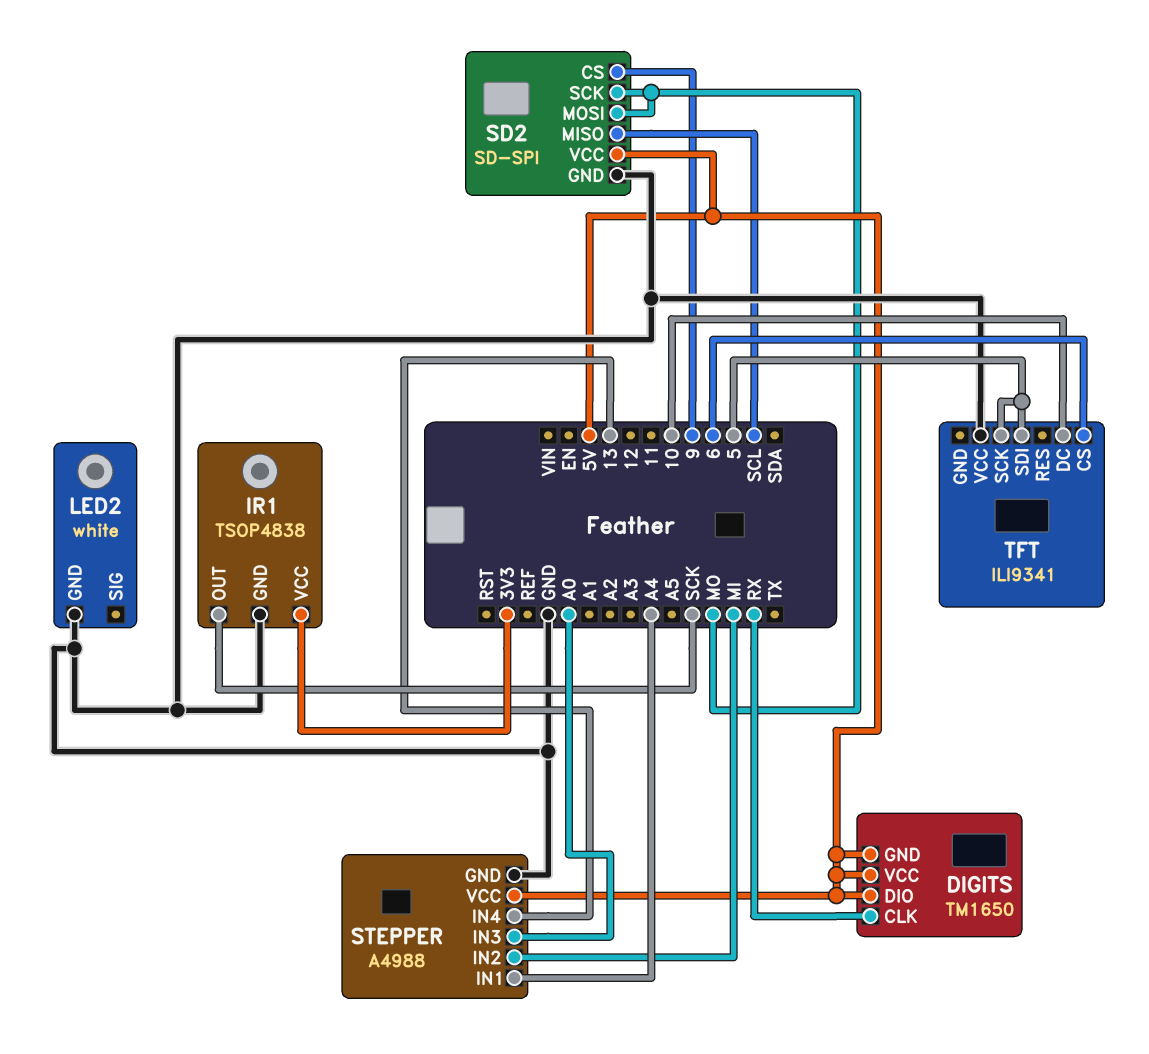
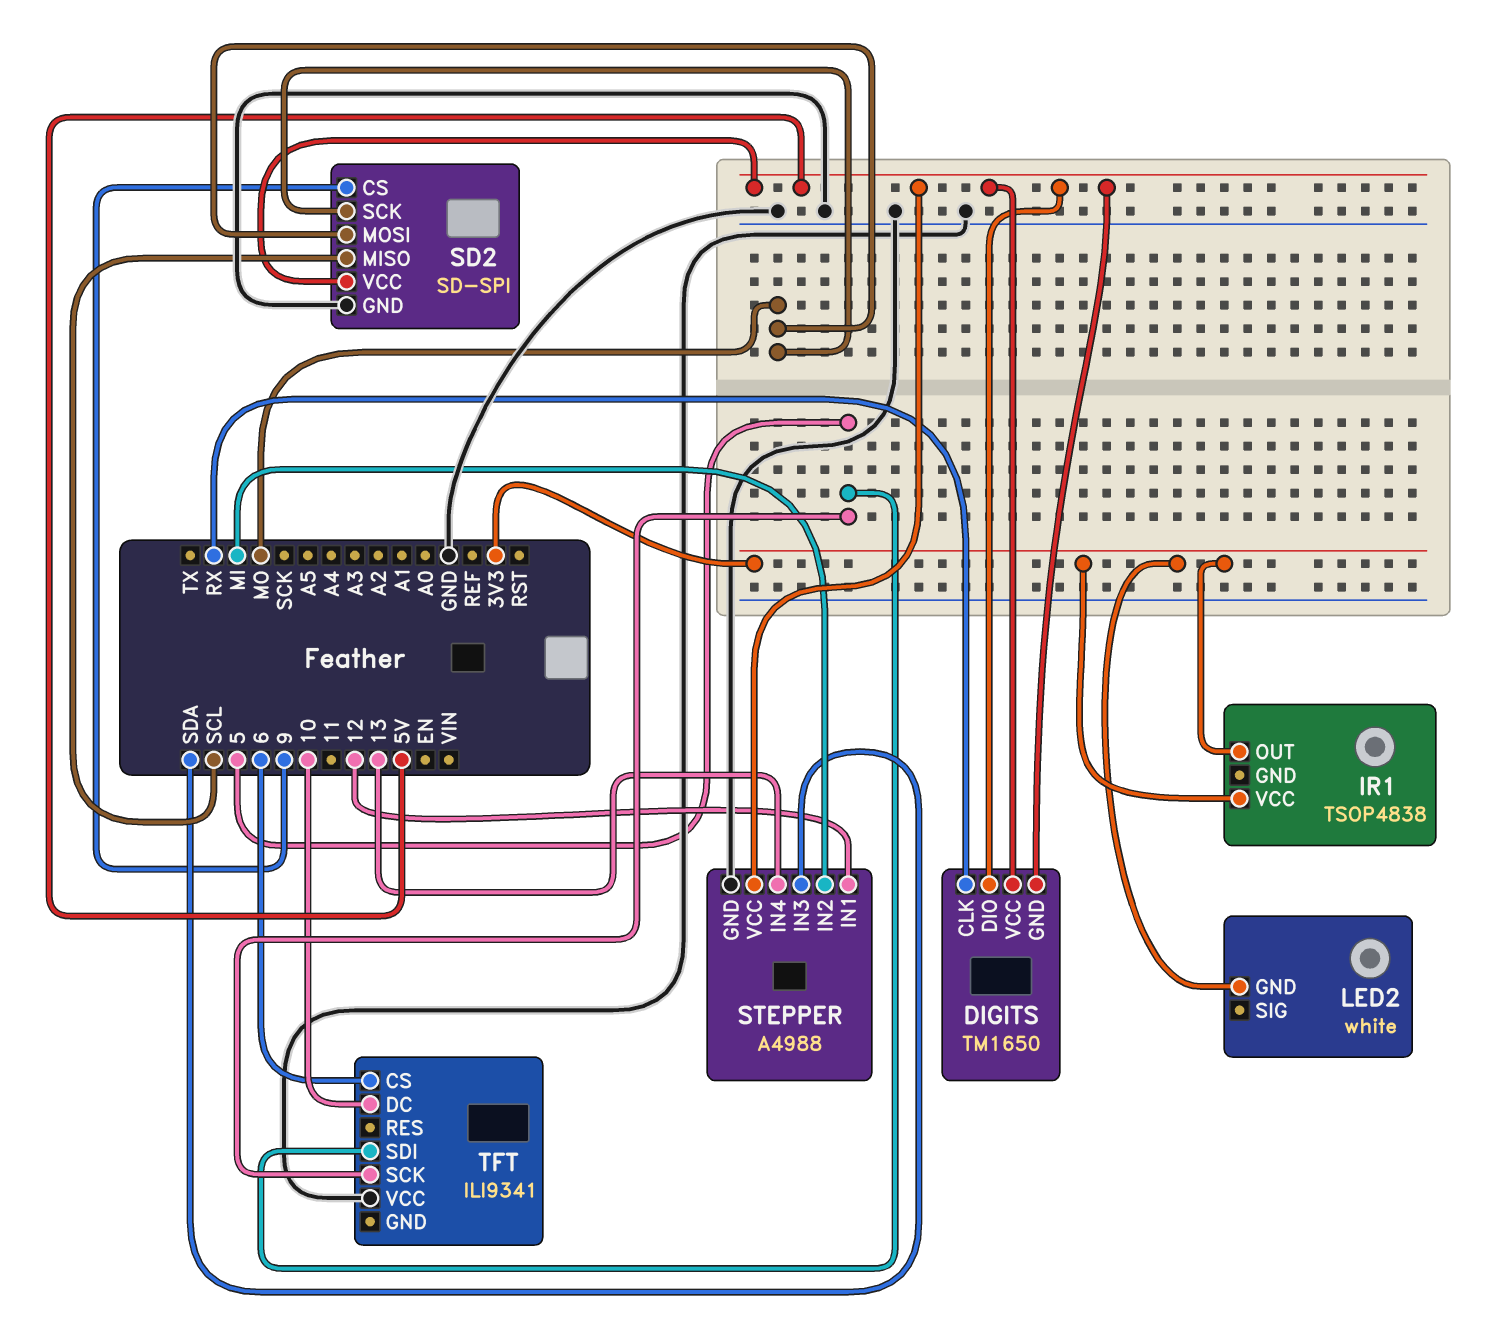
IR1 pin GND: GND -> none
IR1 pin OUT: SCK -> 3V3
LED2 pin GND: GND -> 3V3
STEPPER pin IN1: A4 -> 12
STEPPER pin IN3: A0 -> SDA

